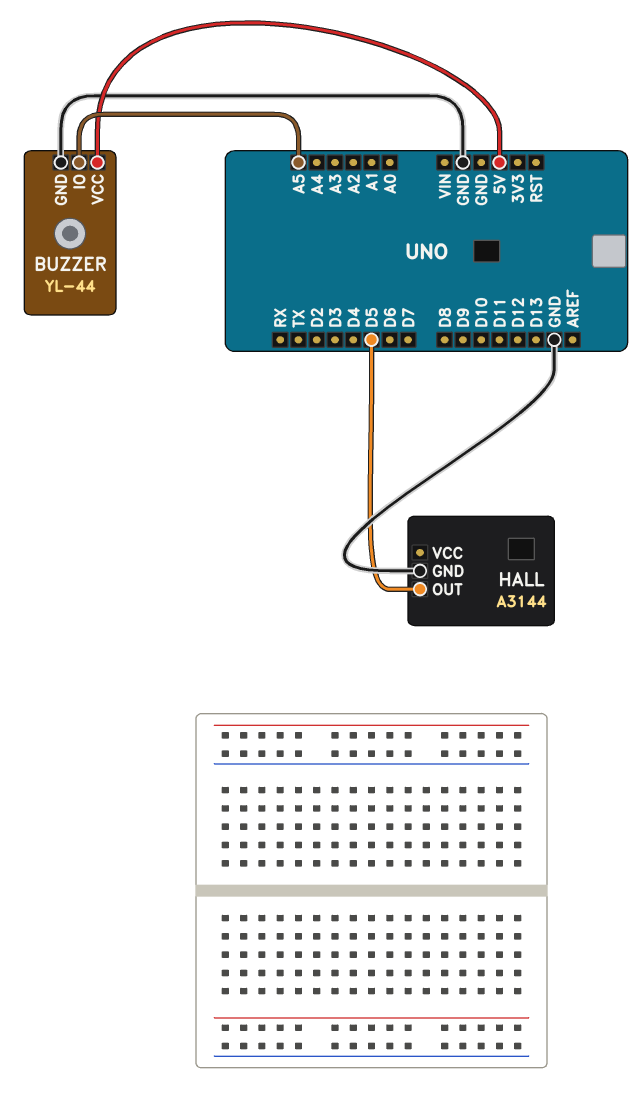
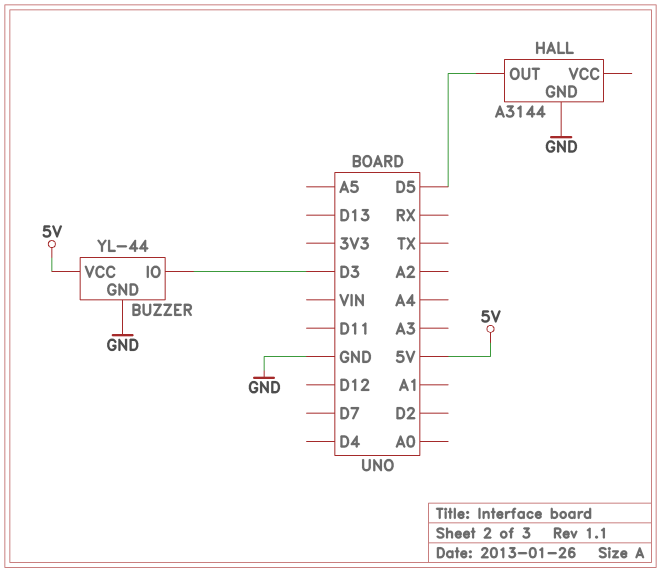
BUZZER pin IO: A5 -> D3

